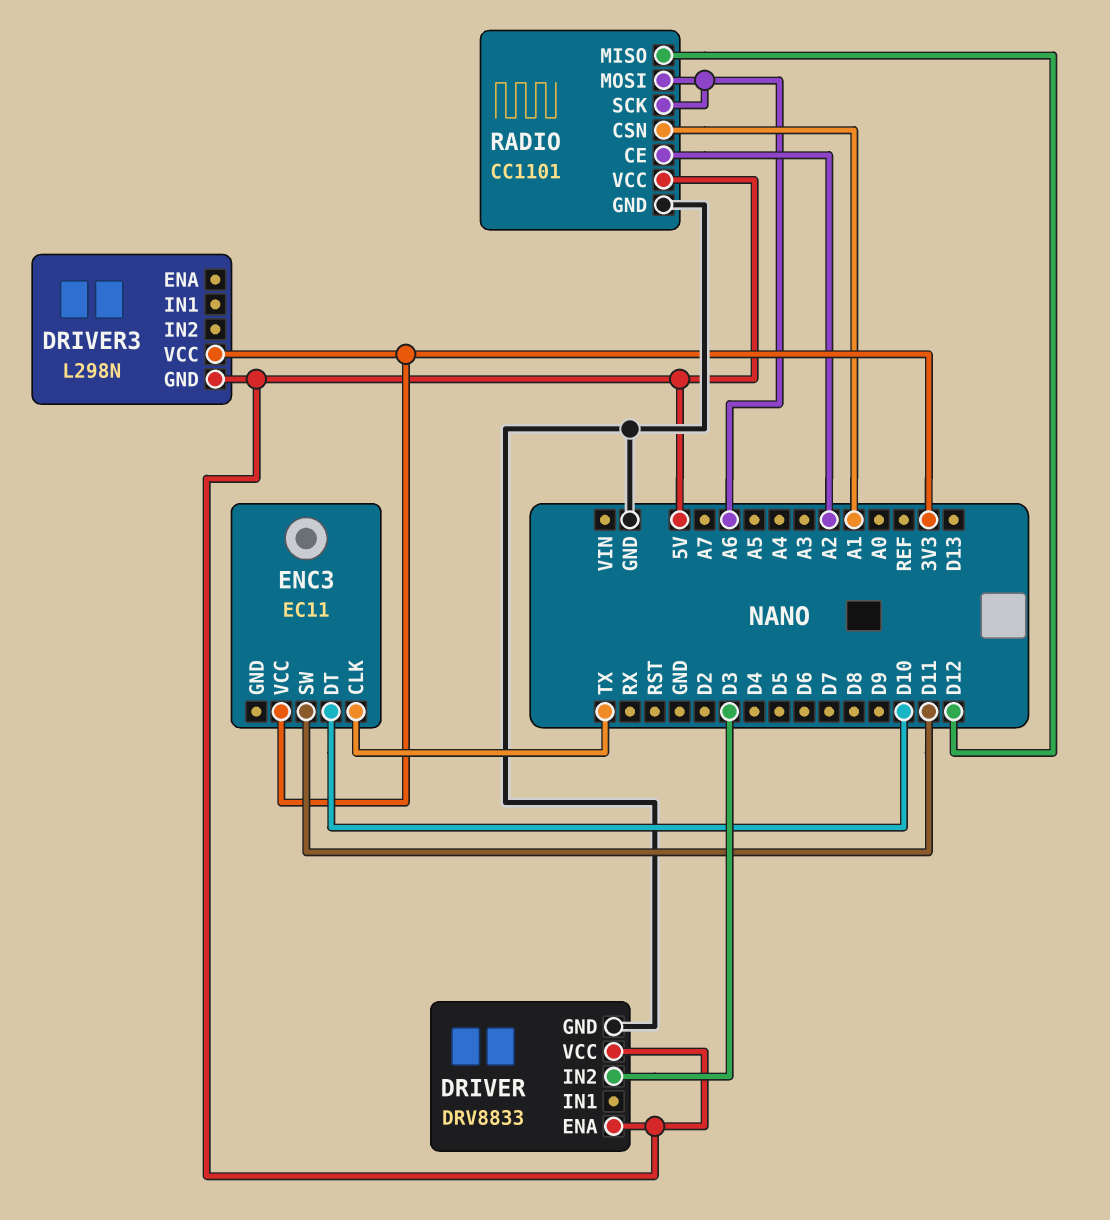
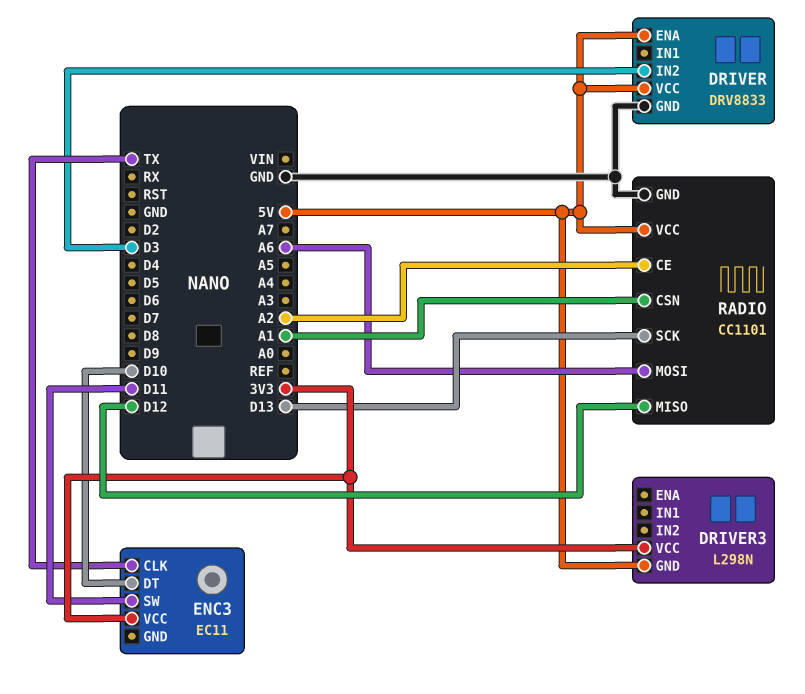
RADIO pin SCK: A6 -> D13

